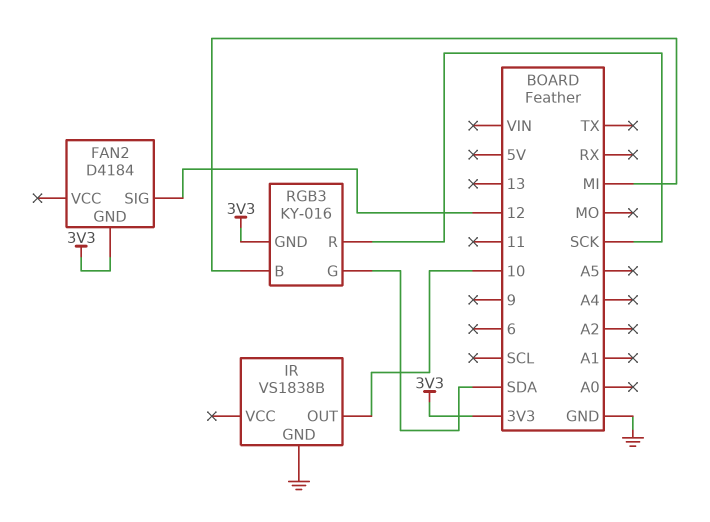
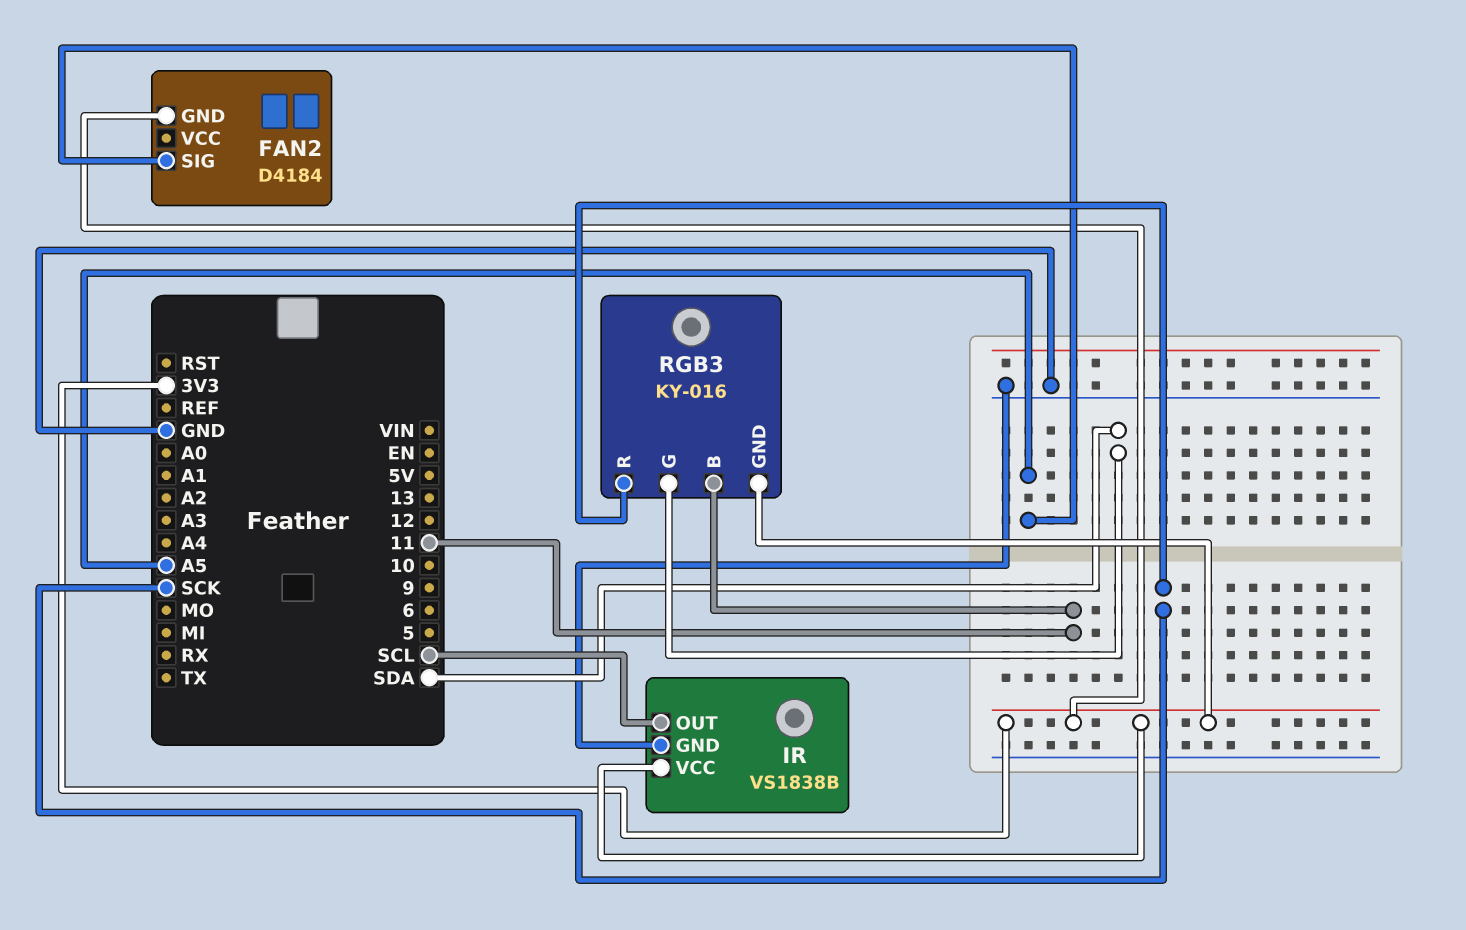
FAN2 pin SIG: 12 -> A5
IR pin OUT: 10 -> SCL
IR pin VCC: none -> 3V3
RGB3 pin B: MI -> 11

